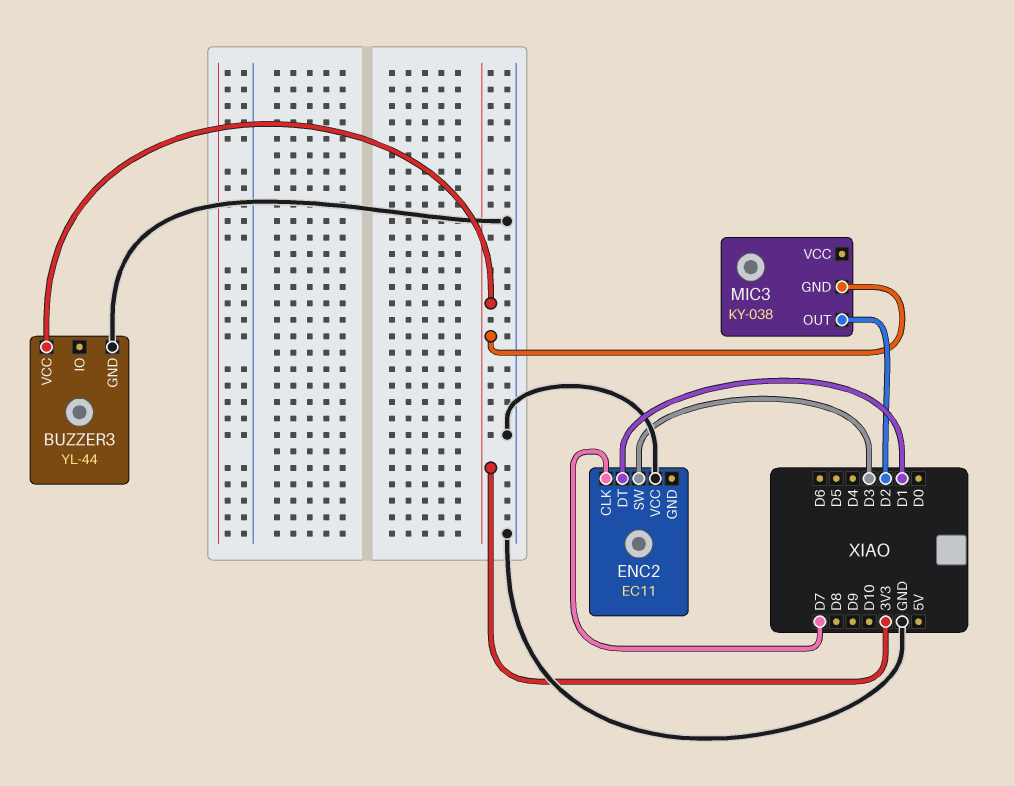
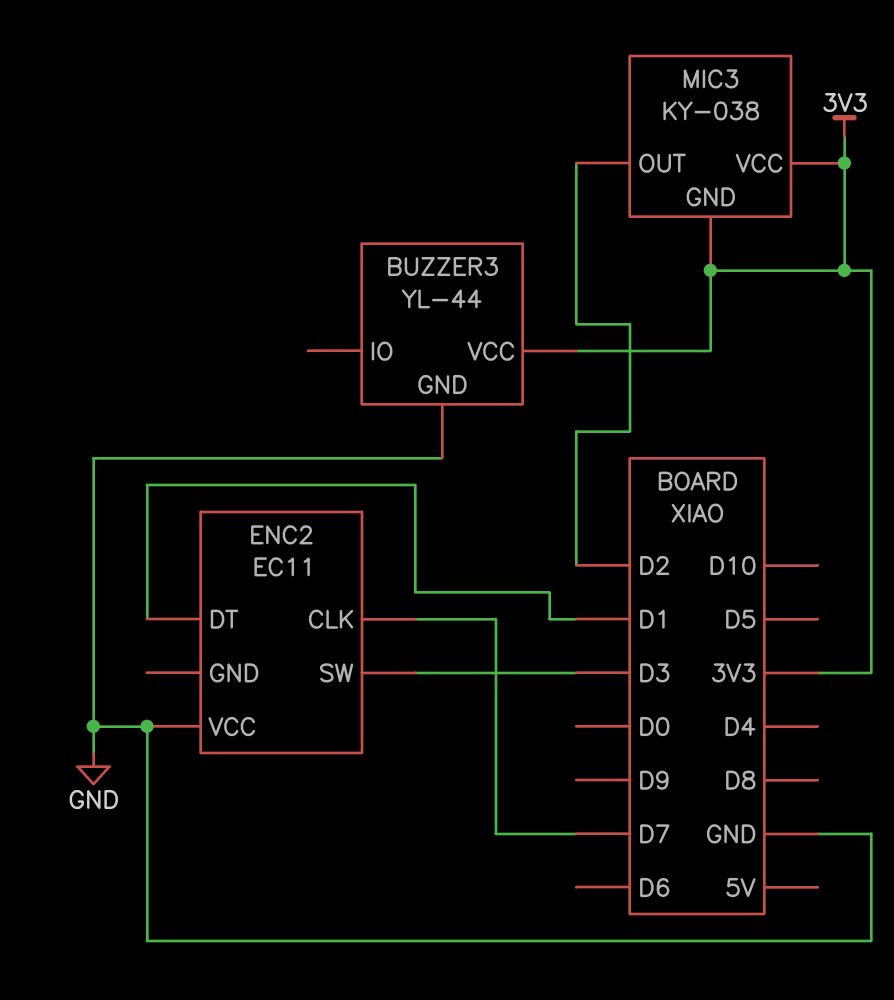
MIC3 pin VCC: none -> 3V3

